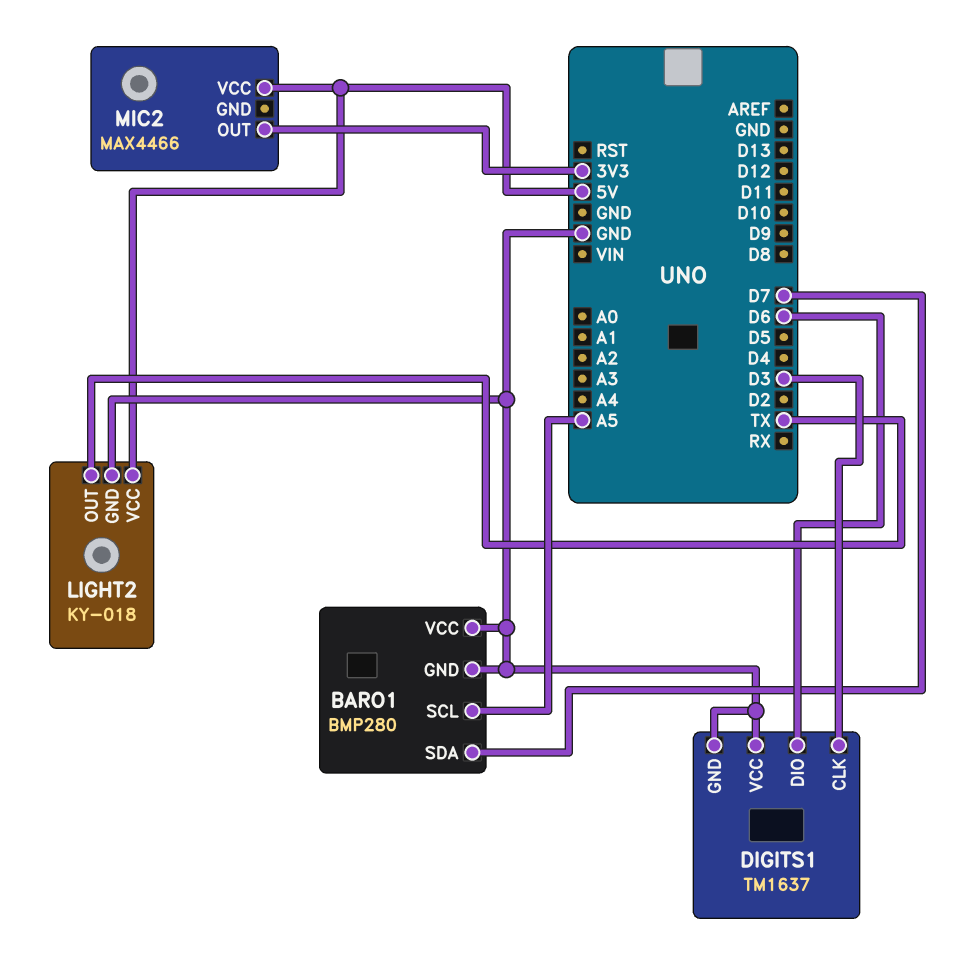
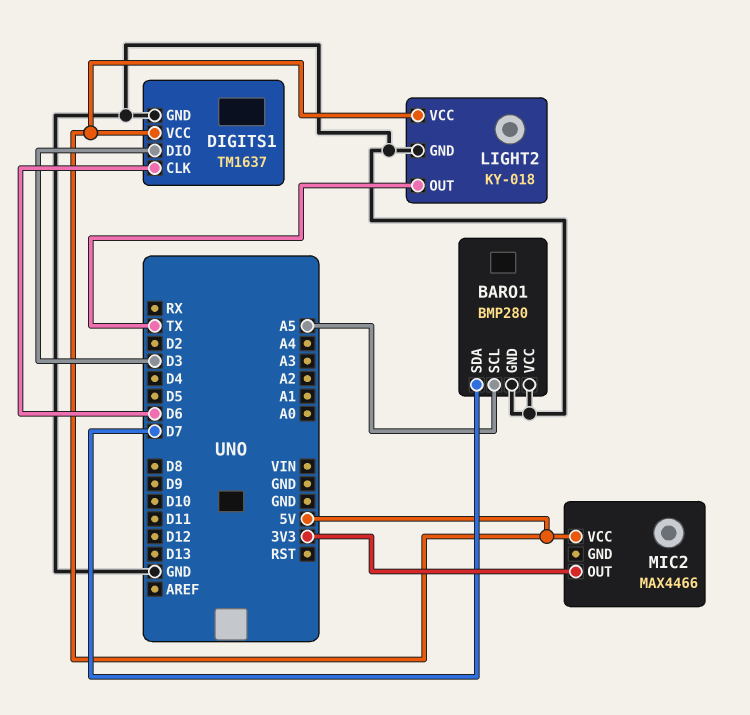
DIGITS1 pin CLK: D3 -> D6
DIGITS1 pin DIO: D6 -> D3
DIGITS1 pin VCC: GND -> 5V

